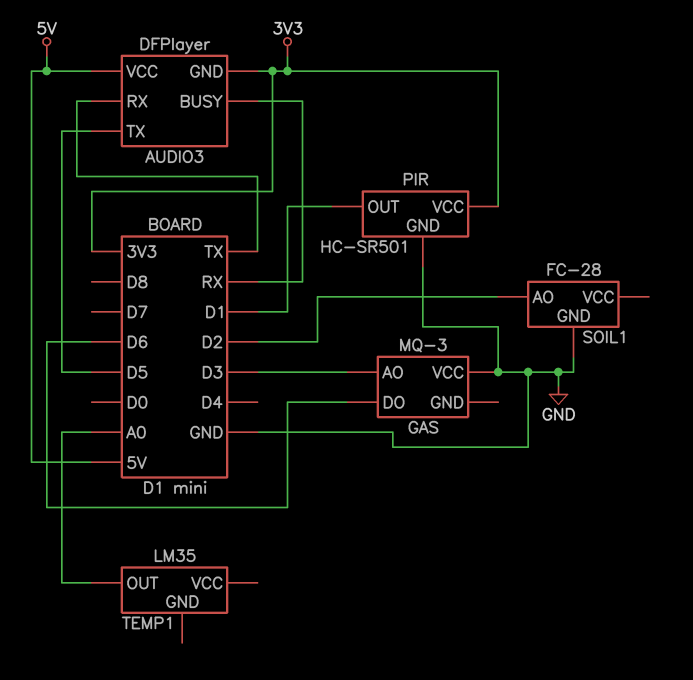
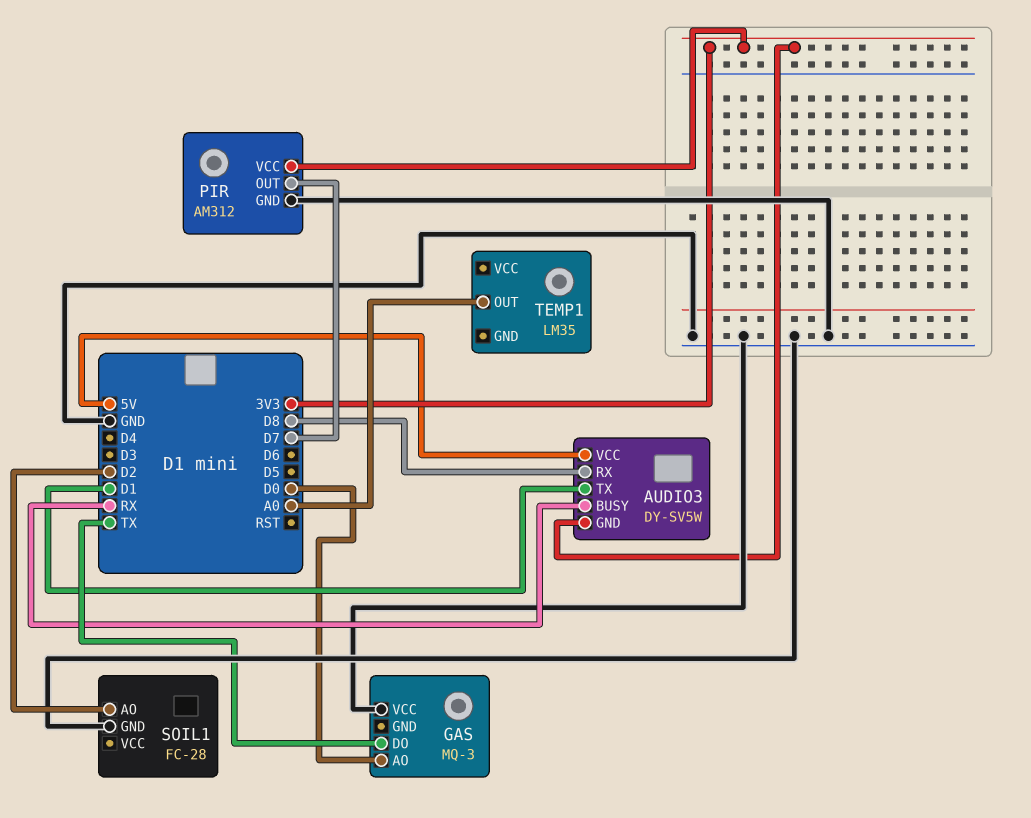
AUDIO3: DFPlayer -> DY-SV5W
AUDIO3 pin RX: TX -> D8
AUDIO3 pin TX: D5 -> D1
GAS pin AO: D3 -> D0
GAS pin DO: D6 -> TX
PIR: HC-SR501 -> AM312
PIR pin OUT: D1 -> D7

